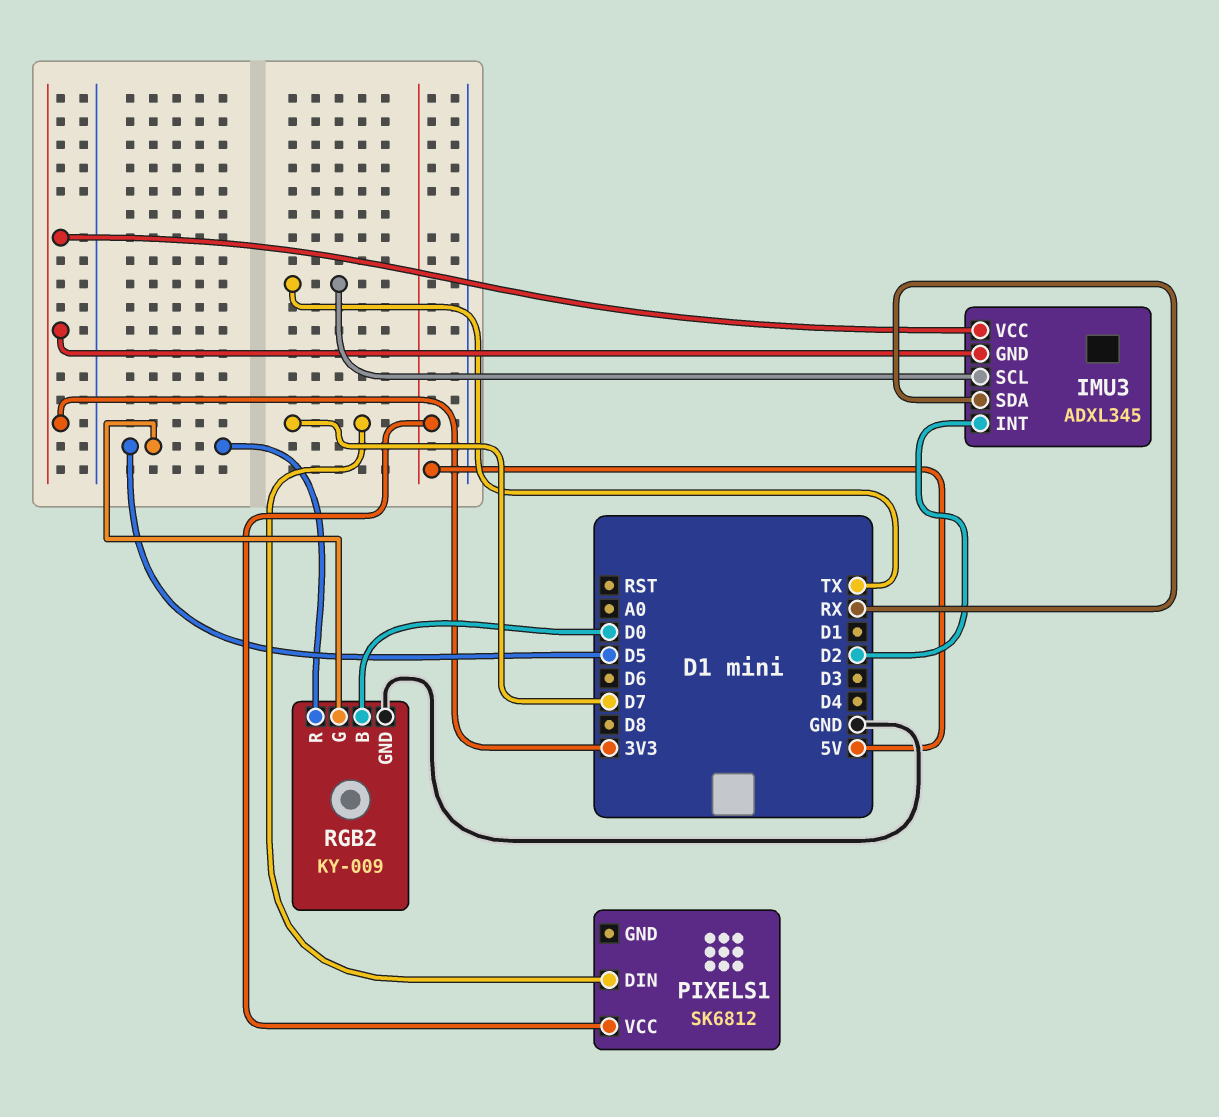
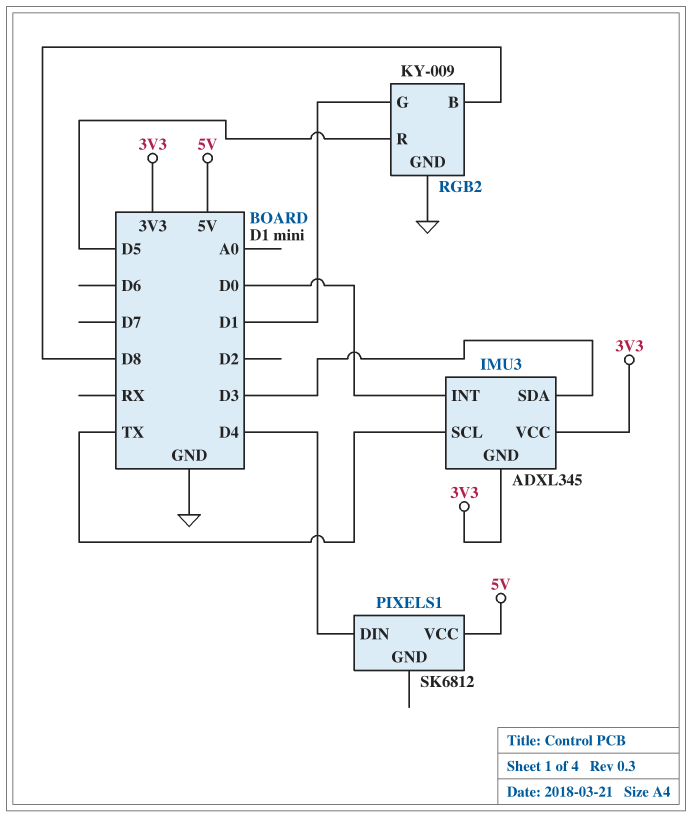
IMU3 pin INT: D2 -> D0
IMU3 pin SDA: RX -> D3
PIXELS1 pin DIN: D7 -> D4
RGB2 pin B: D0 -> D8
RGB2 pin G: D5 -> D1

